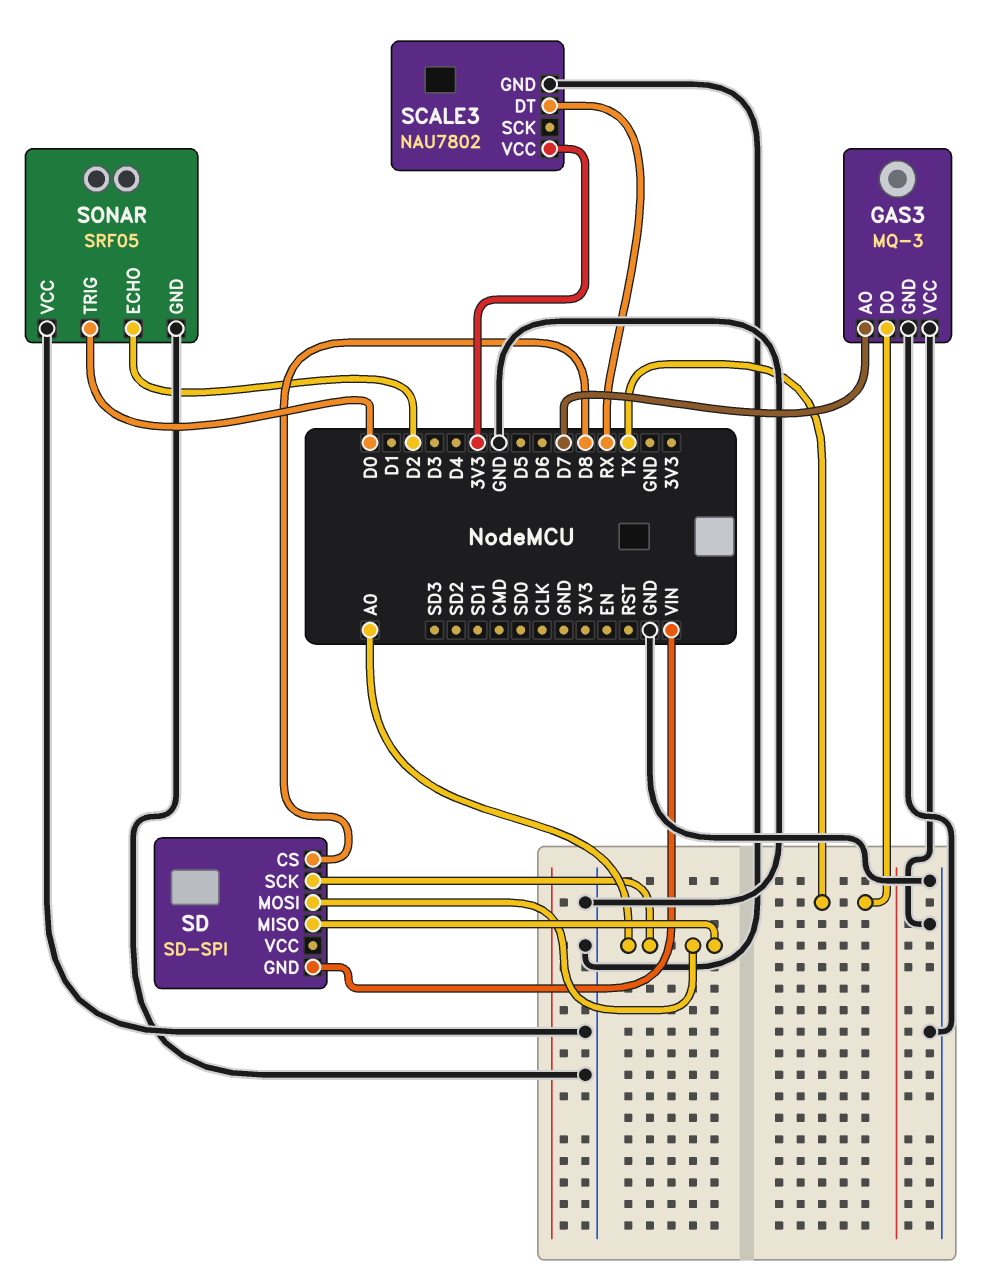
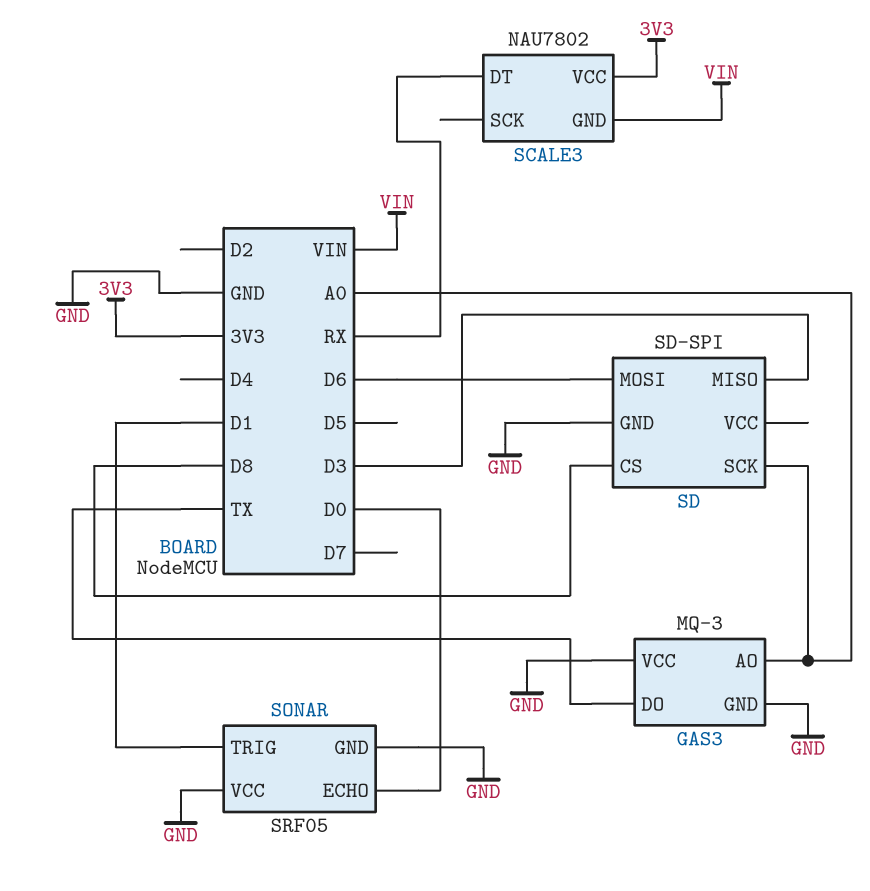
GAS3 pin AO: D7 -> A0
SCALE3 pin GND: GND -> VIN
SD pin GND: VIN -> GND
SD pin MISO: A0 -> D3
SD pin MOSI: A0 -> D6
SONAR pin ECHO: D2 -> D0
SONAR pin TRIG: D0 -> D1

